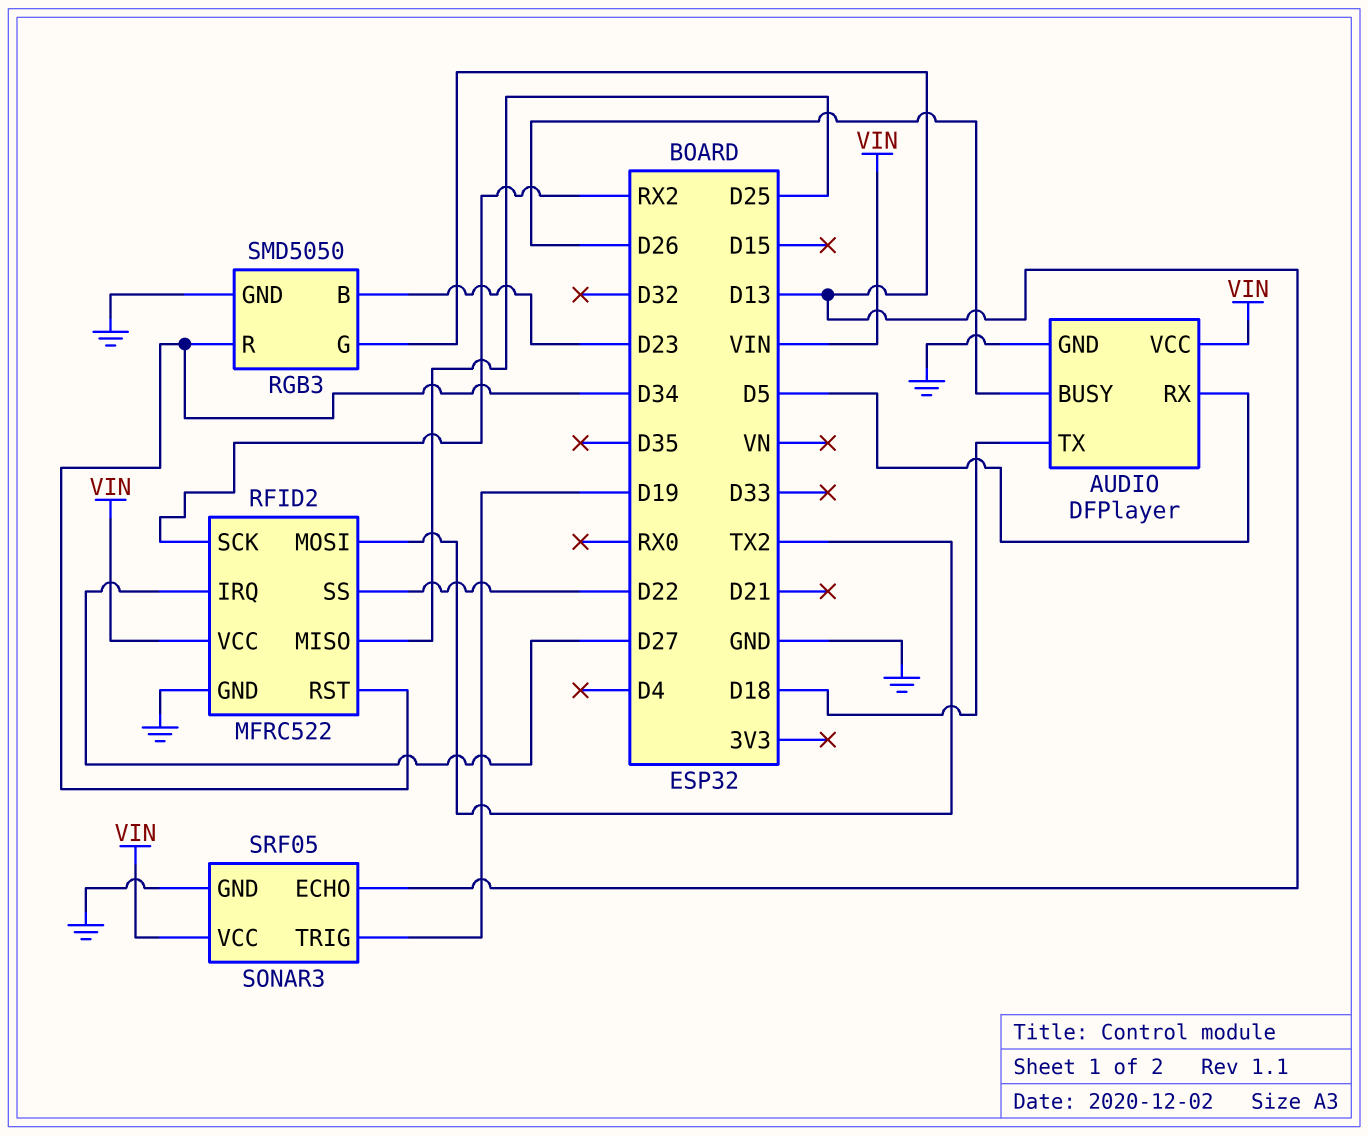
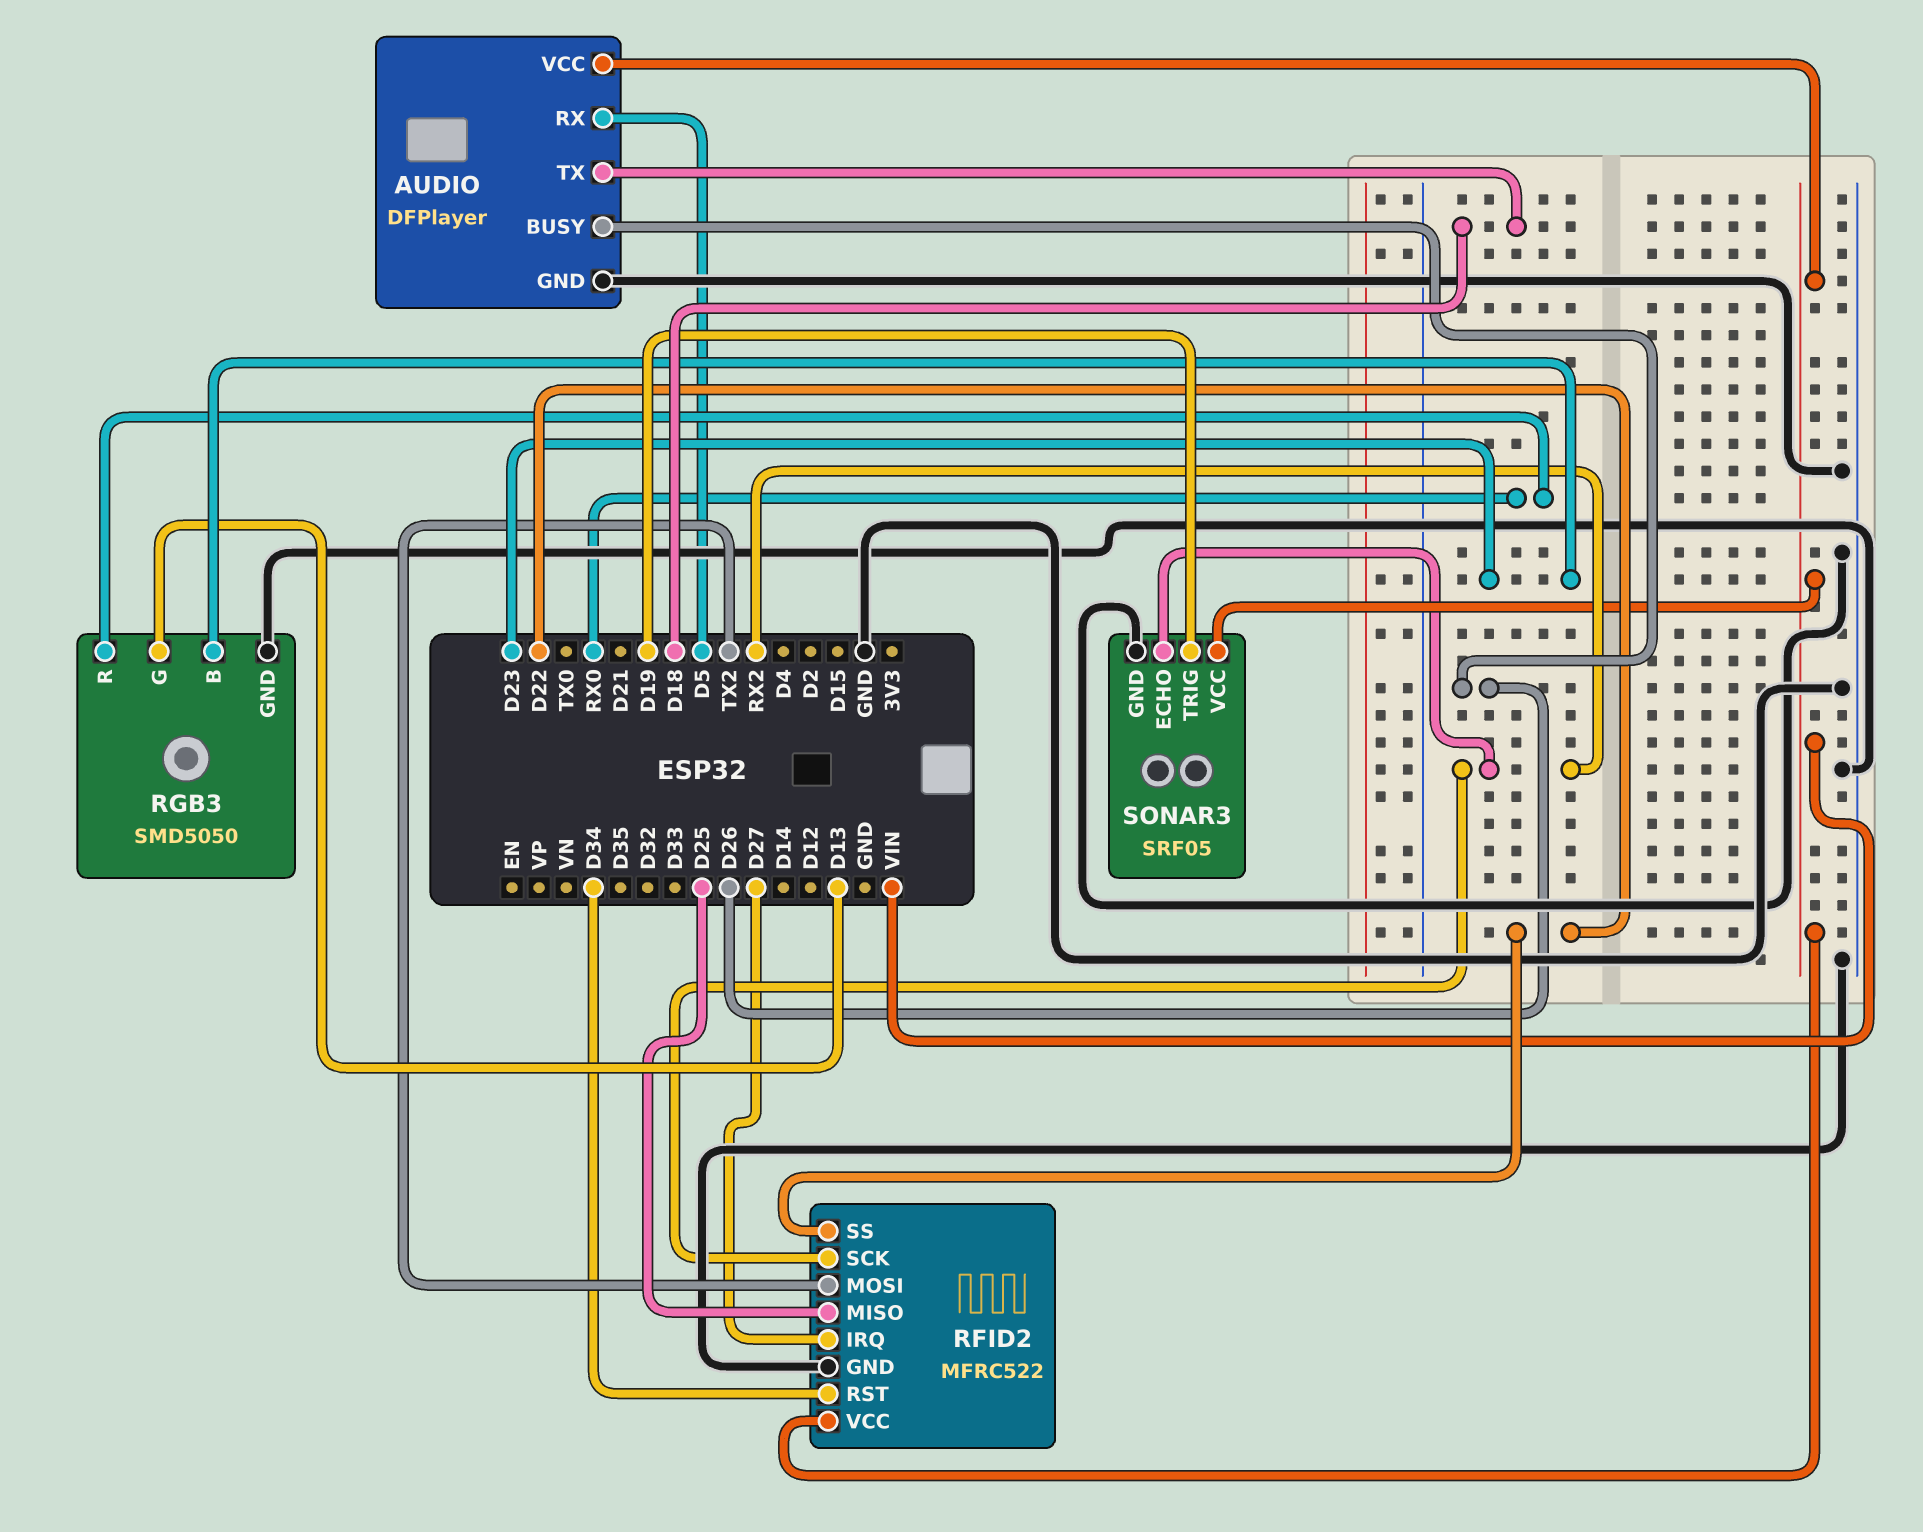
RGB3 pin R: D34 -> RX0
SONAR3 pin ECHO: D13 -> RX2

